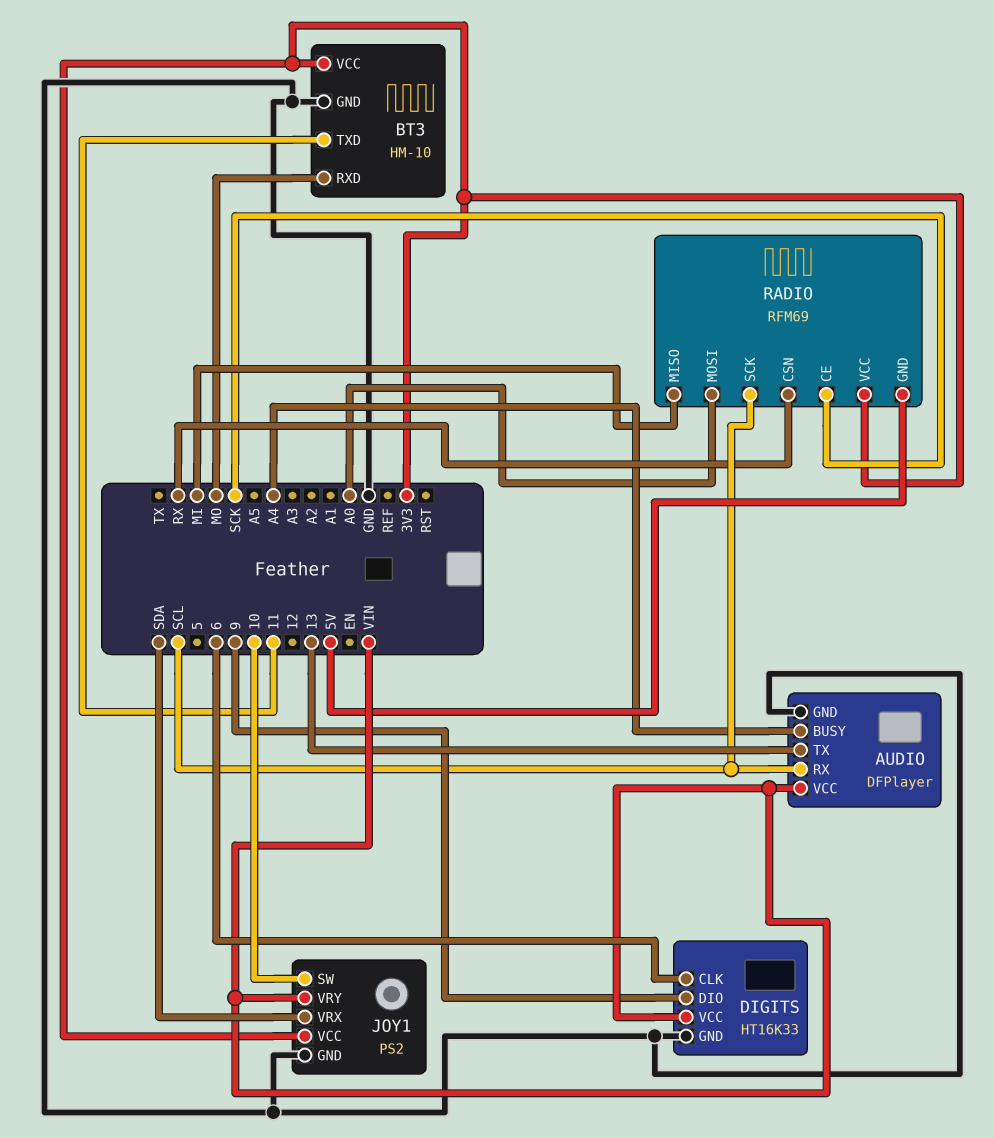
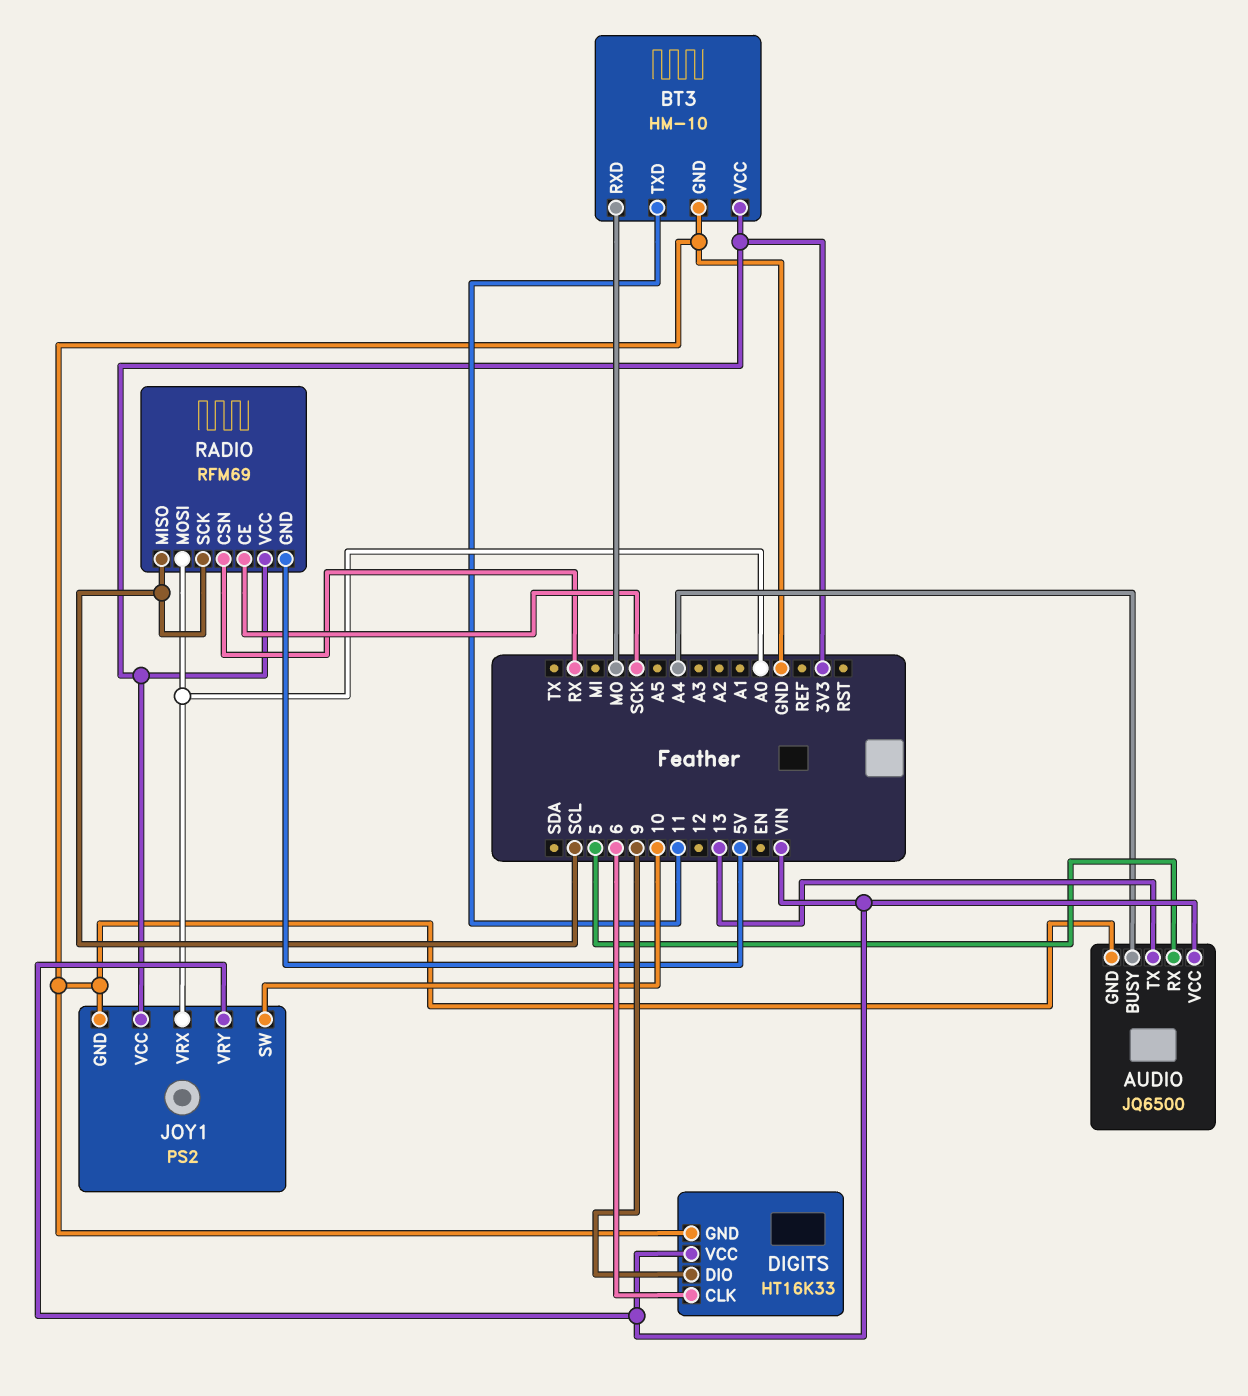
AUDIO: DFPlayer -> JQ6500
AUDIO pin RX: SCL -> 5
JOY1 pin VRX: SDA -> A0
RADIO pin MISO: MI -> SCL

